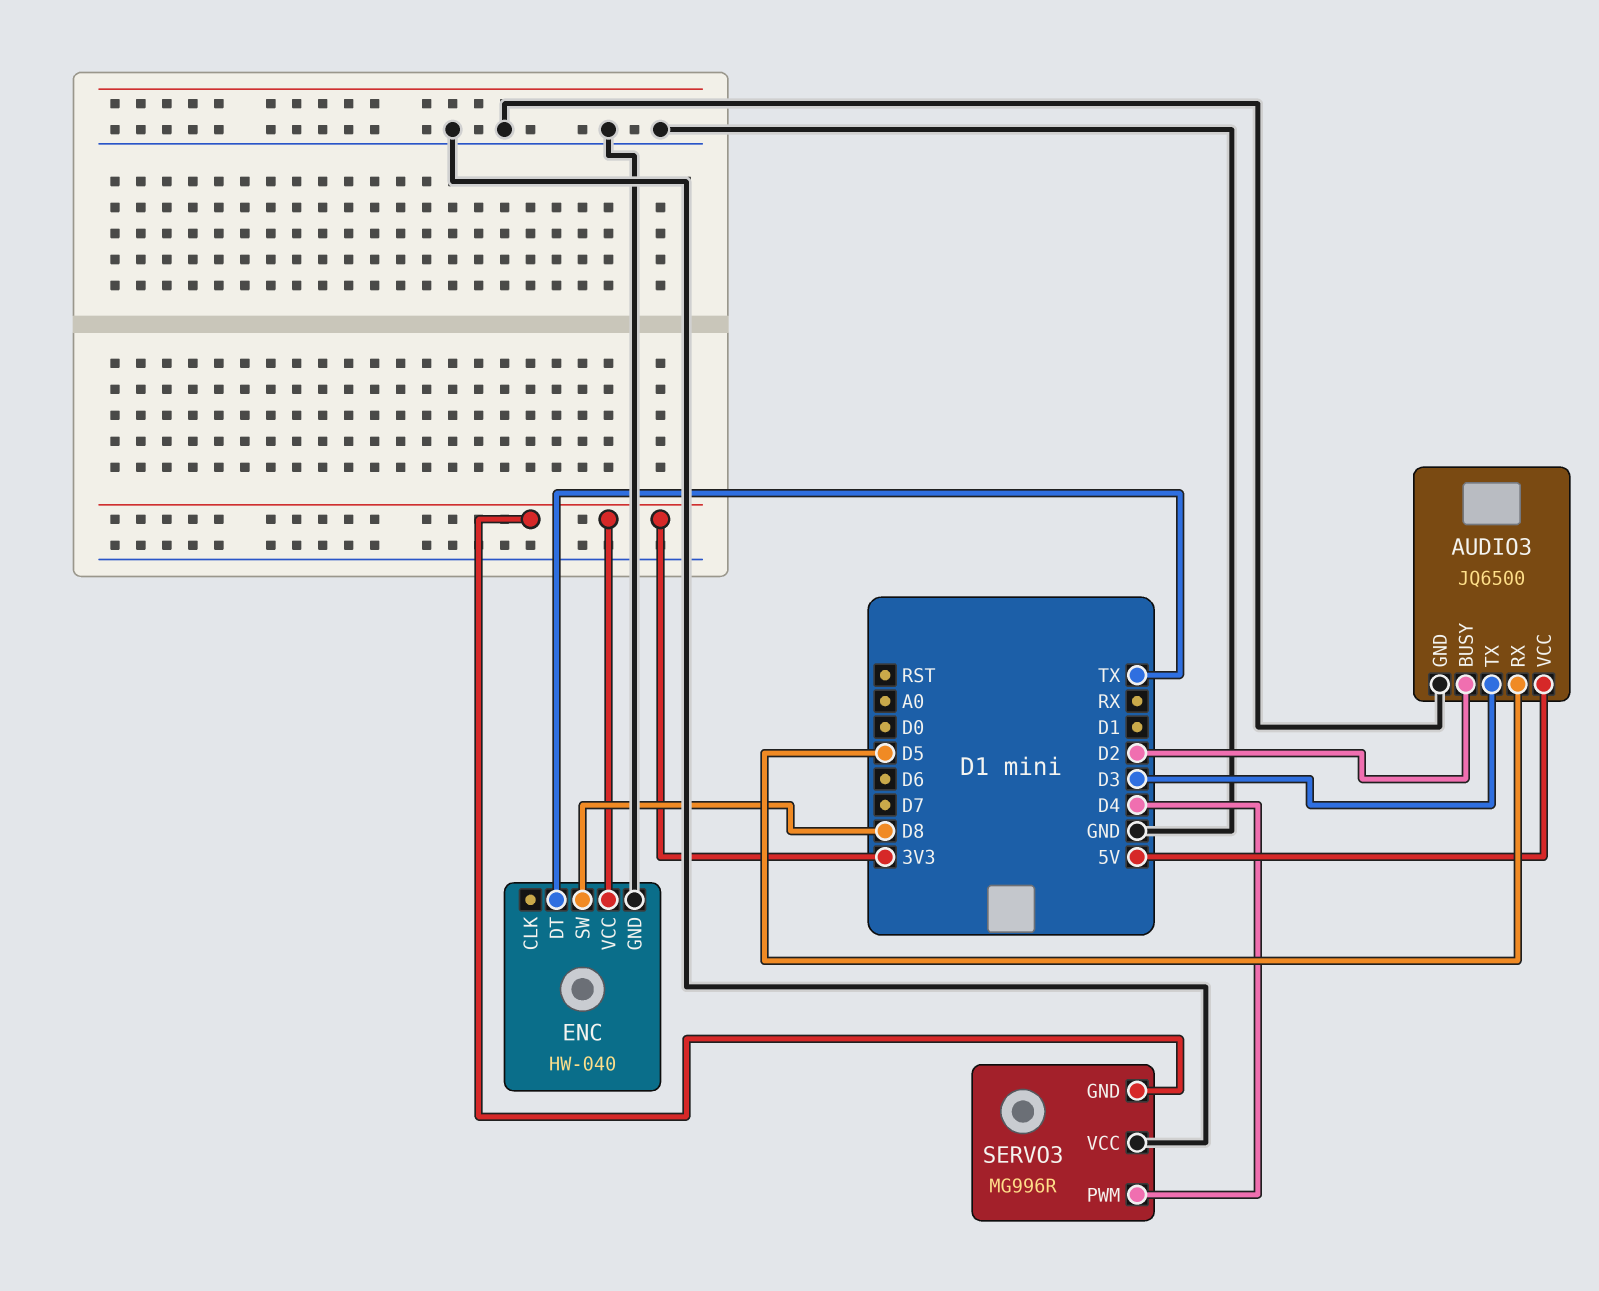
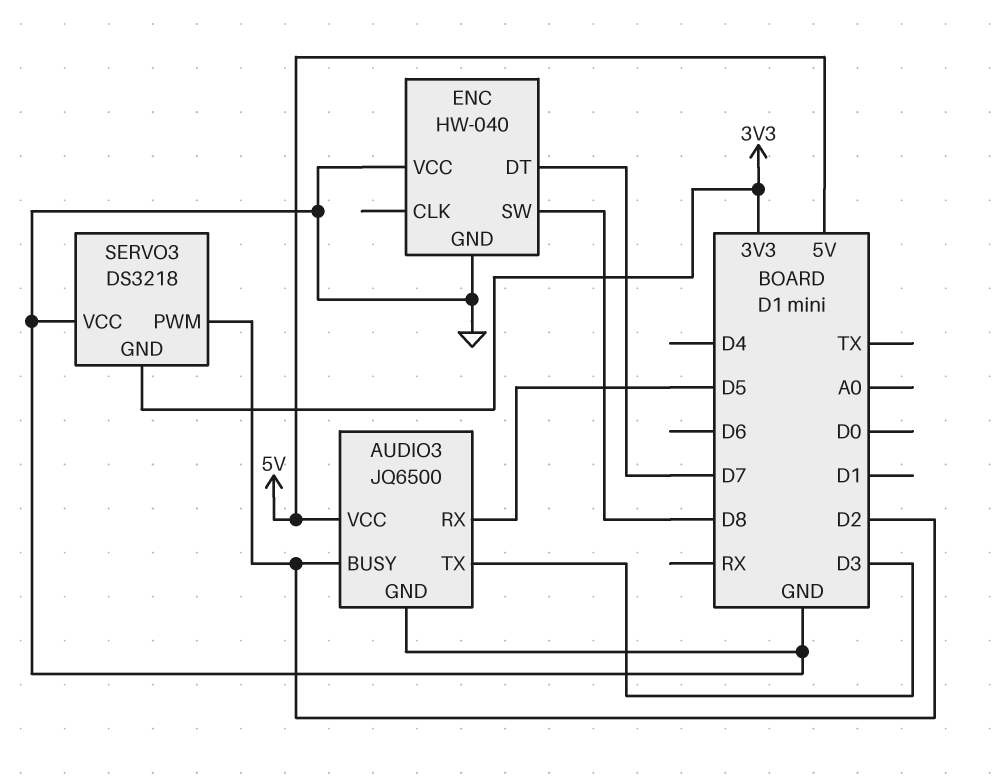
ENC pin DT: TX -> D7
ENC pin VCC: 3V3 -> GND
SERVO3: MG996R -> DS3218
SERVO3 pin PWM: D4 -> D2

